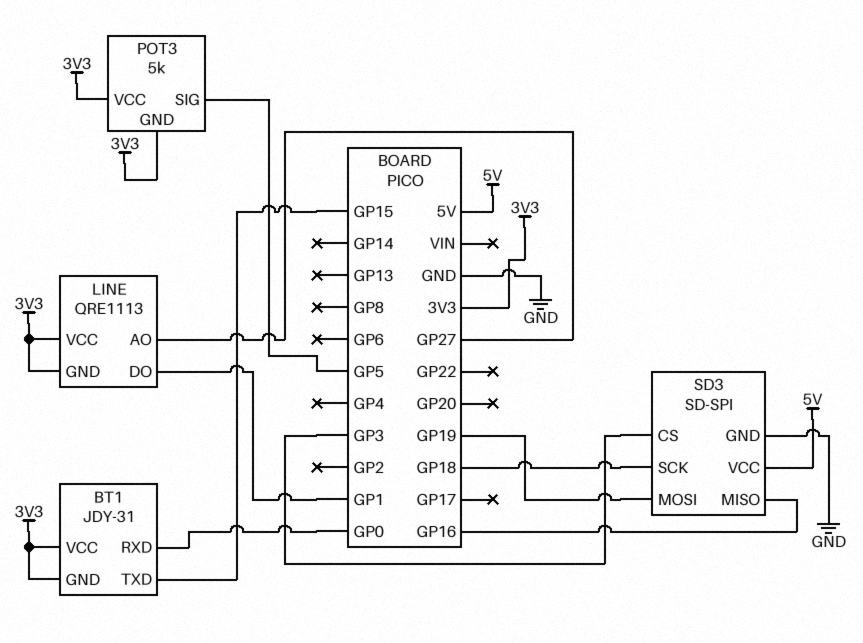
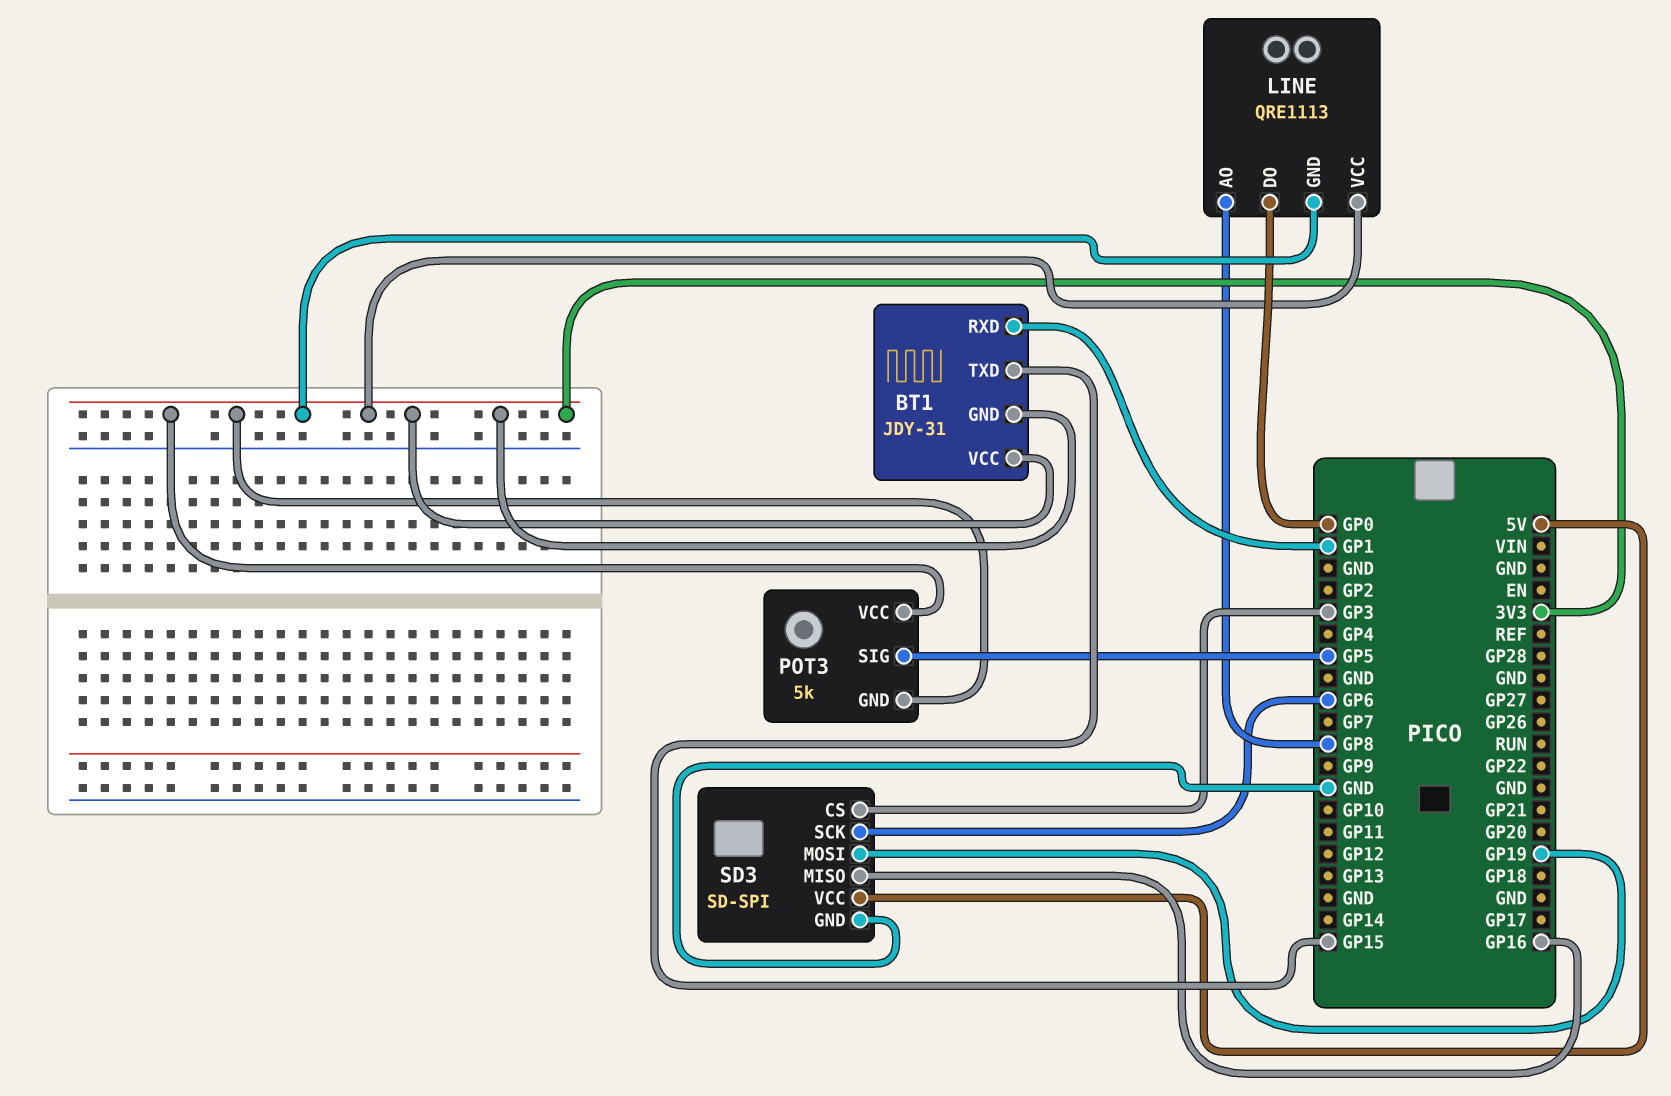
BT1 pin RXD: GP0 -> GP1
LINE pin AO: GP27 -> GP8
LINE pin DO: GP1 -> GP0
SD3 pin SCK: GP18 -> GP6

